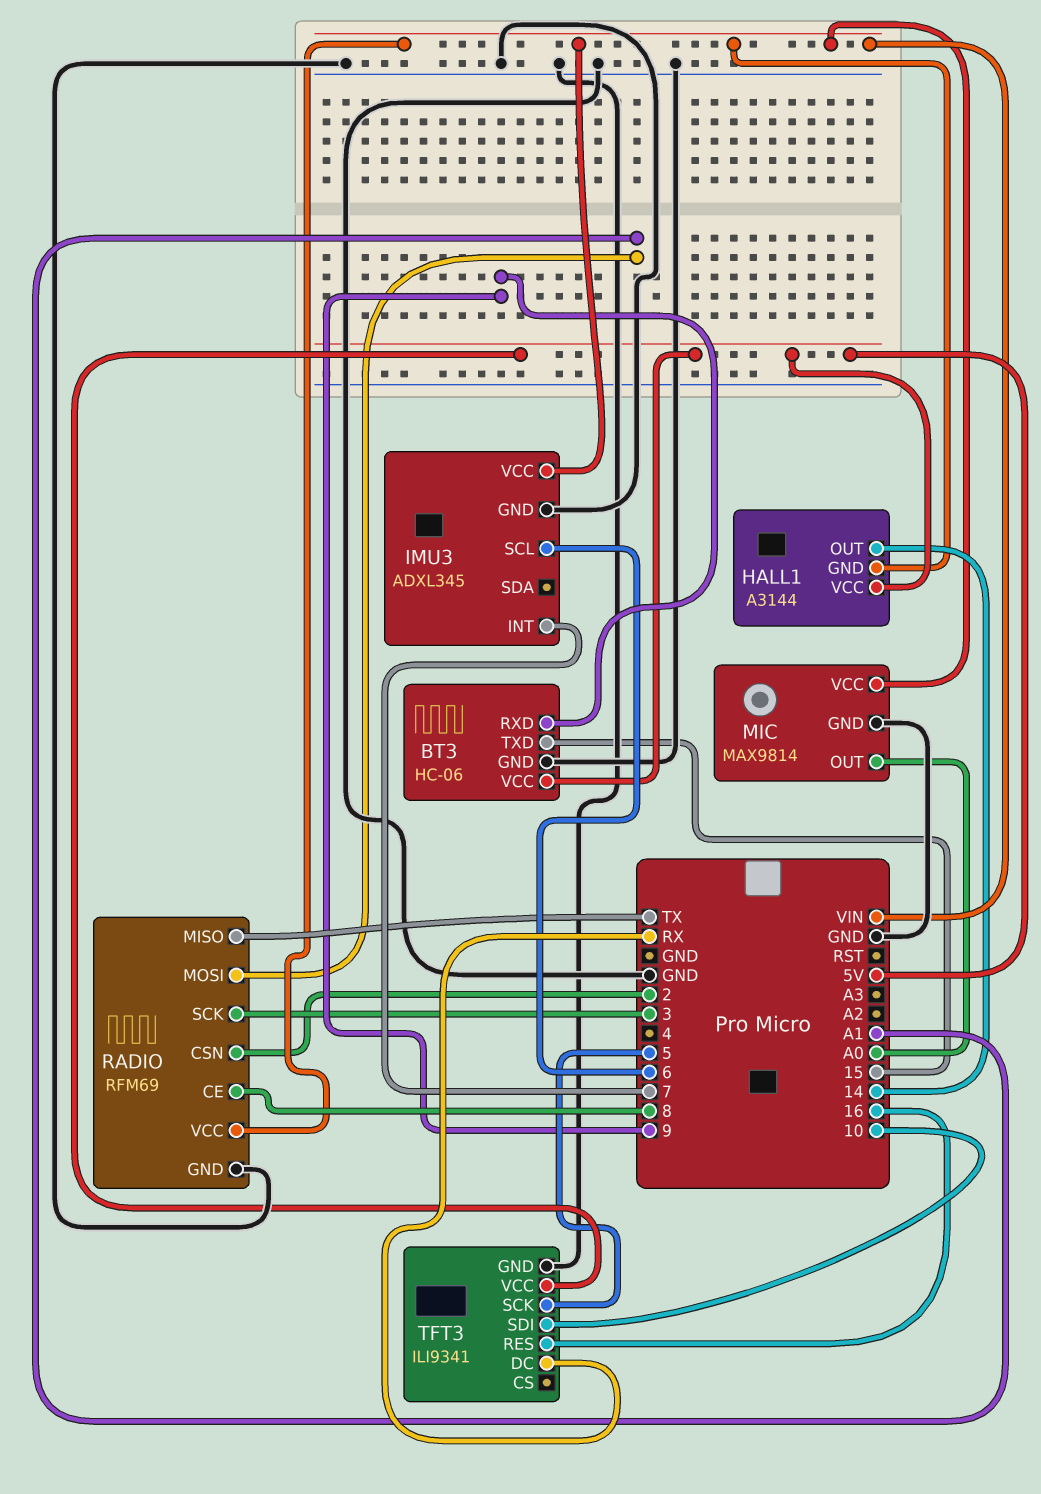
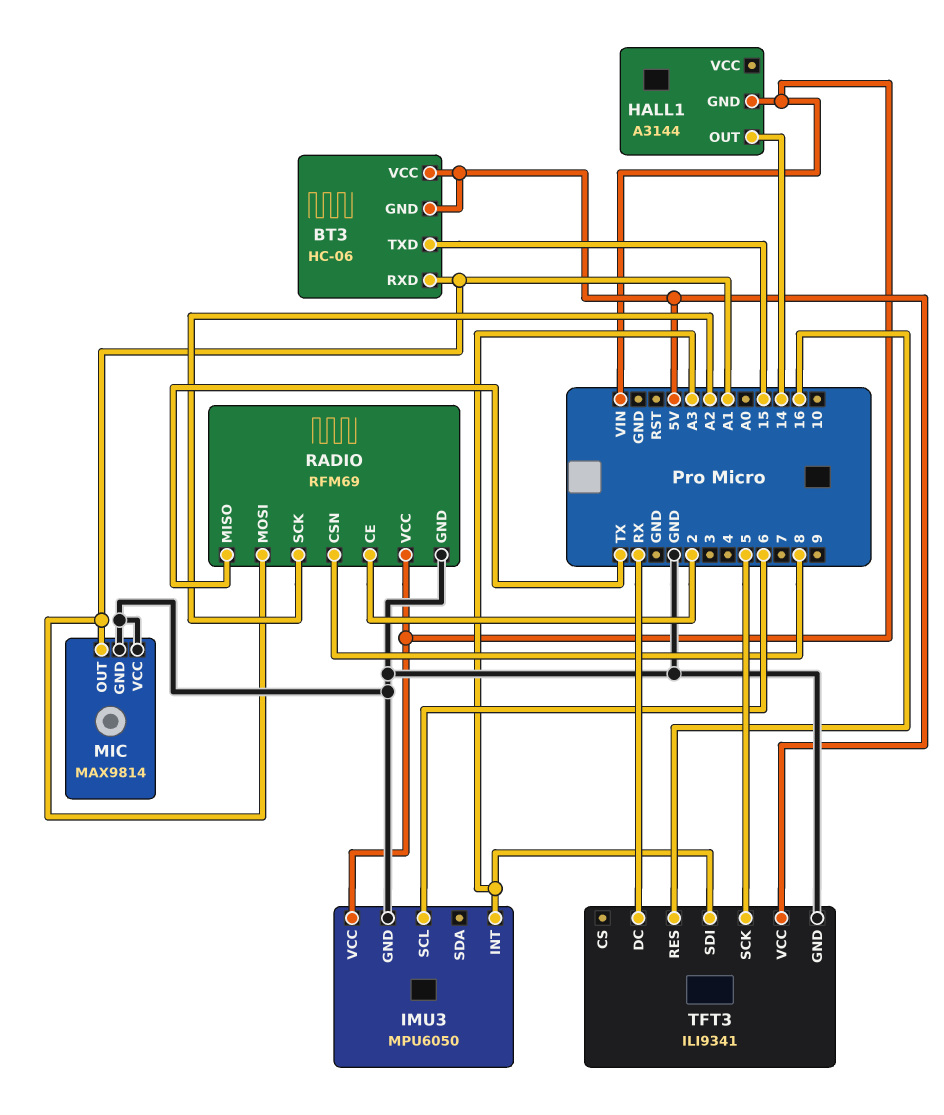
BT3 pin GND: GND -> 5V
BT3 pin RXD: 9 -> A1
HALL1 pin VCC: 5V -> none
IMU3: ADXL345 -> MPU6050
IMU3 pin INT: 7 -> A3
MIC pin OUT: A0 -> A1
MIC pin VCC: VIN -> GND
RADIO pin CE: 8 -> 2
RADIO pin CSN: 2 -> 8
RADIO pin SCK: 3 -> A2
TFT3 pin SDI: 10 -> A3

